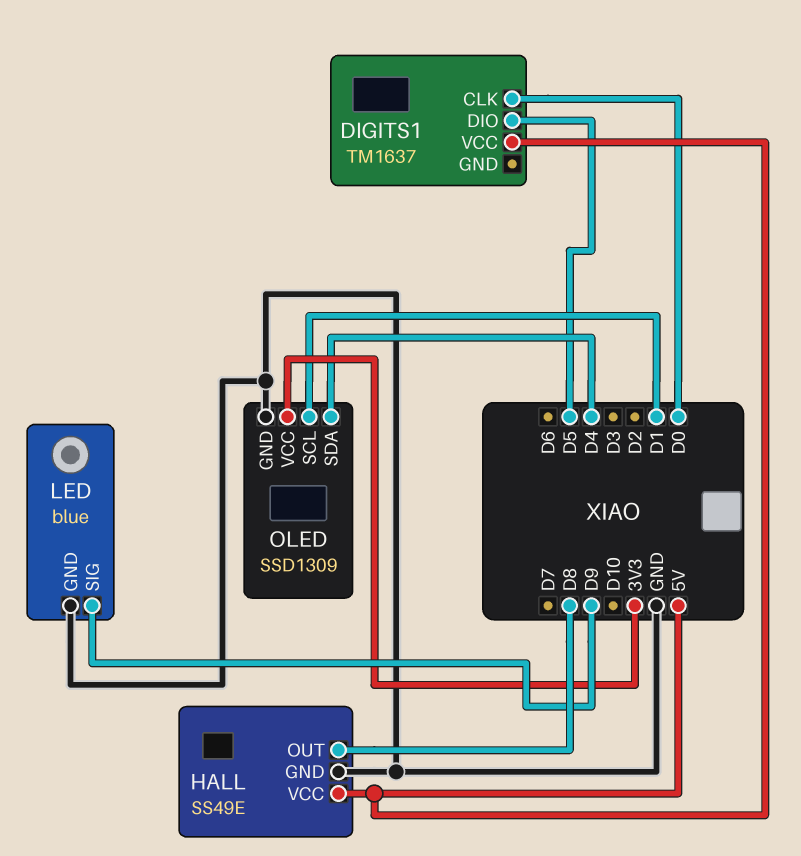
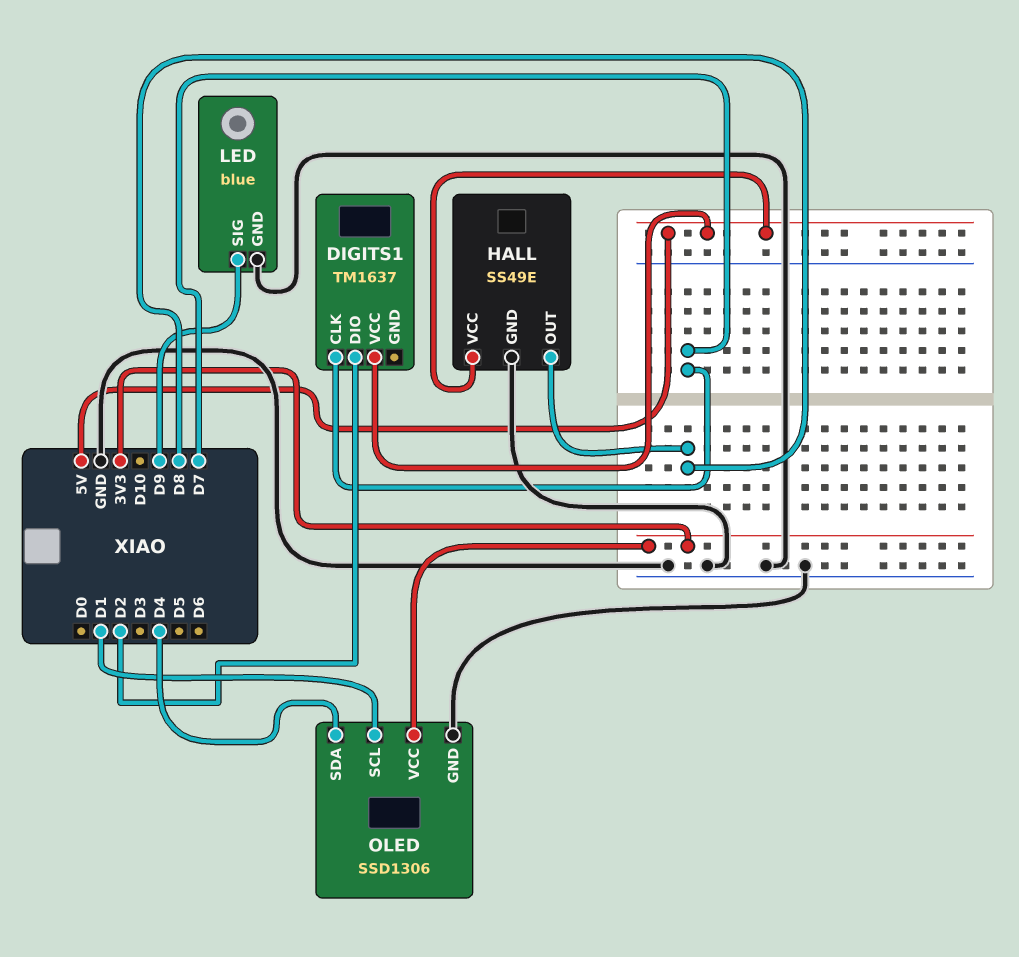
DIGITS1 pin CLK: D0 -> D7
DIGITS1 pin DIO: D5 -> D2
OLED: SSD1309 -> SSD1306

